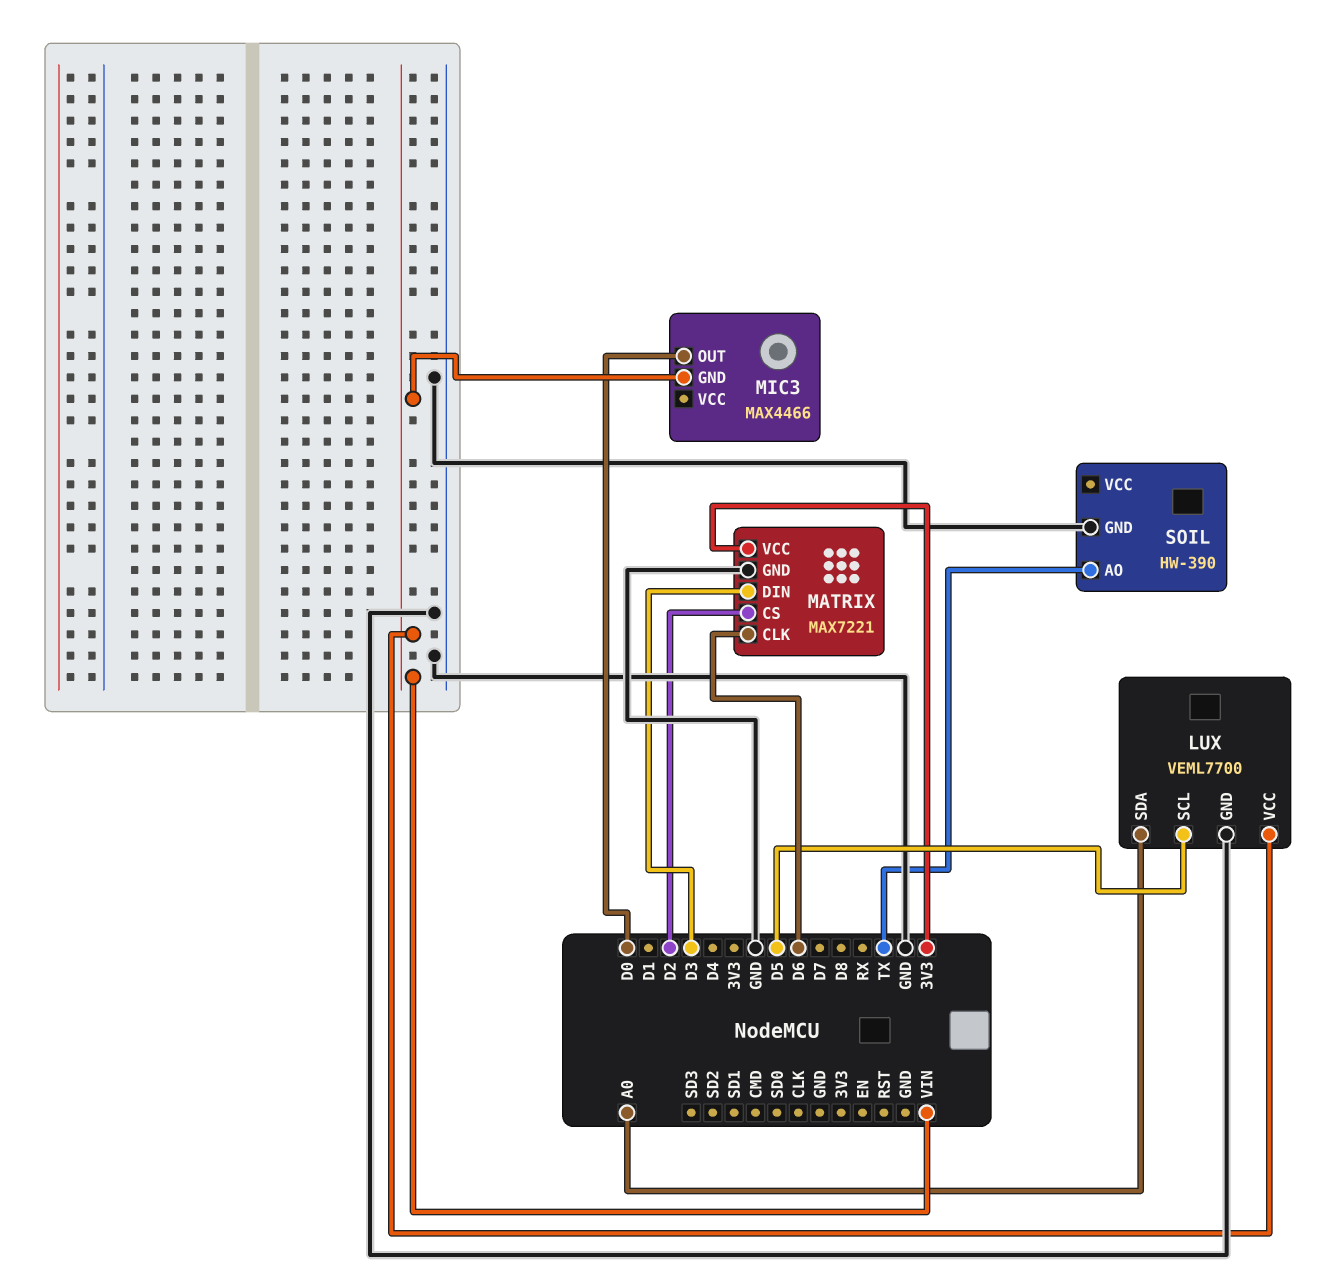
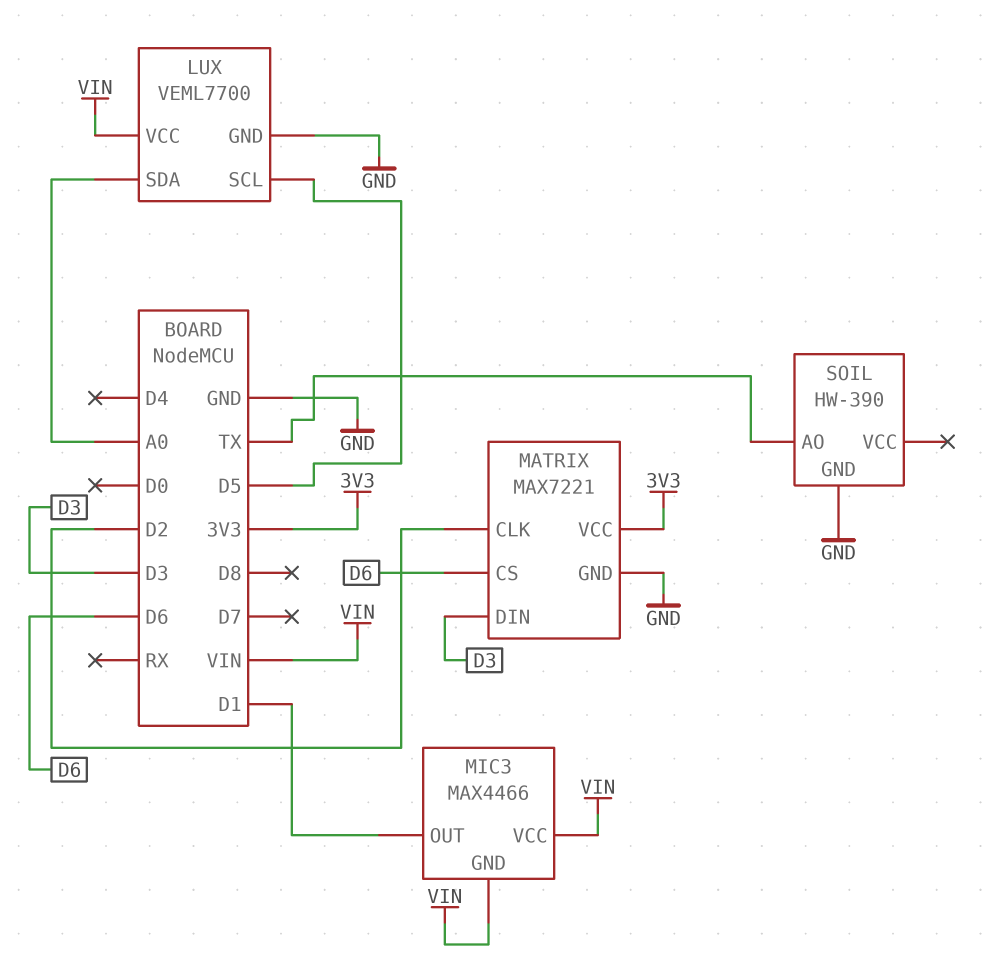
MATRIX pin CLK: D6 -> D2
MATRIX pin CS: D2 -> D6
MIC3 pin OUT: D0 -> D1
MIC3 pin VCC: none -> VIN

